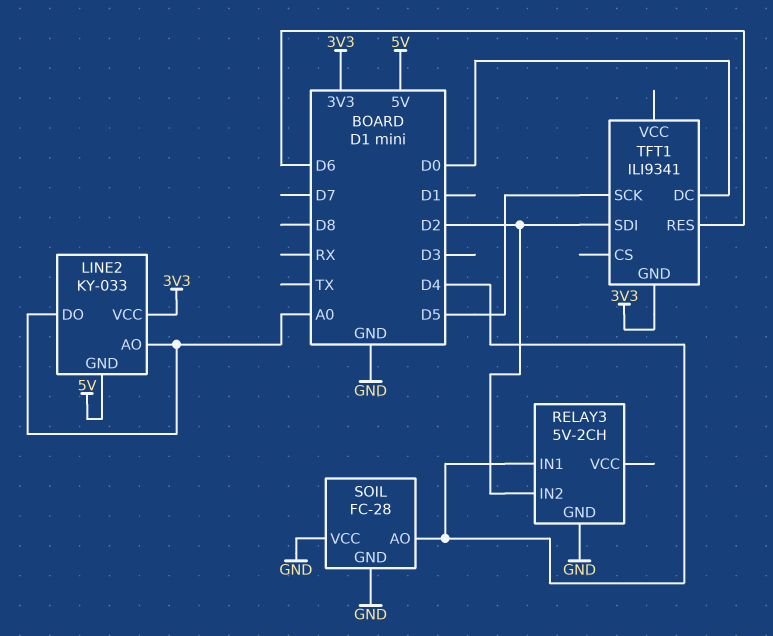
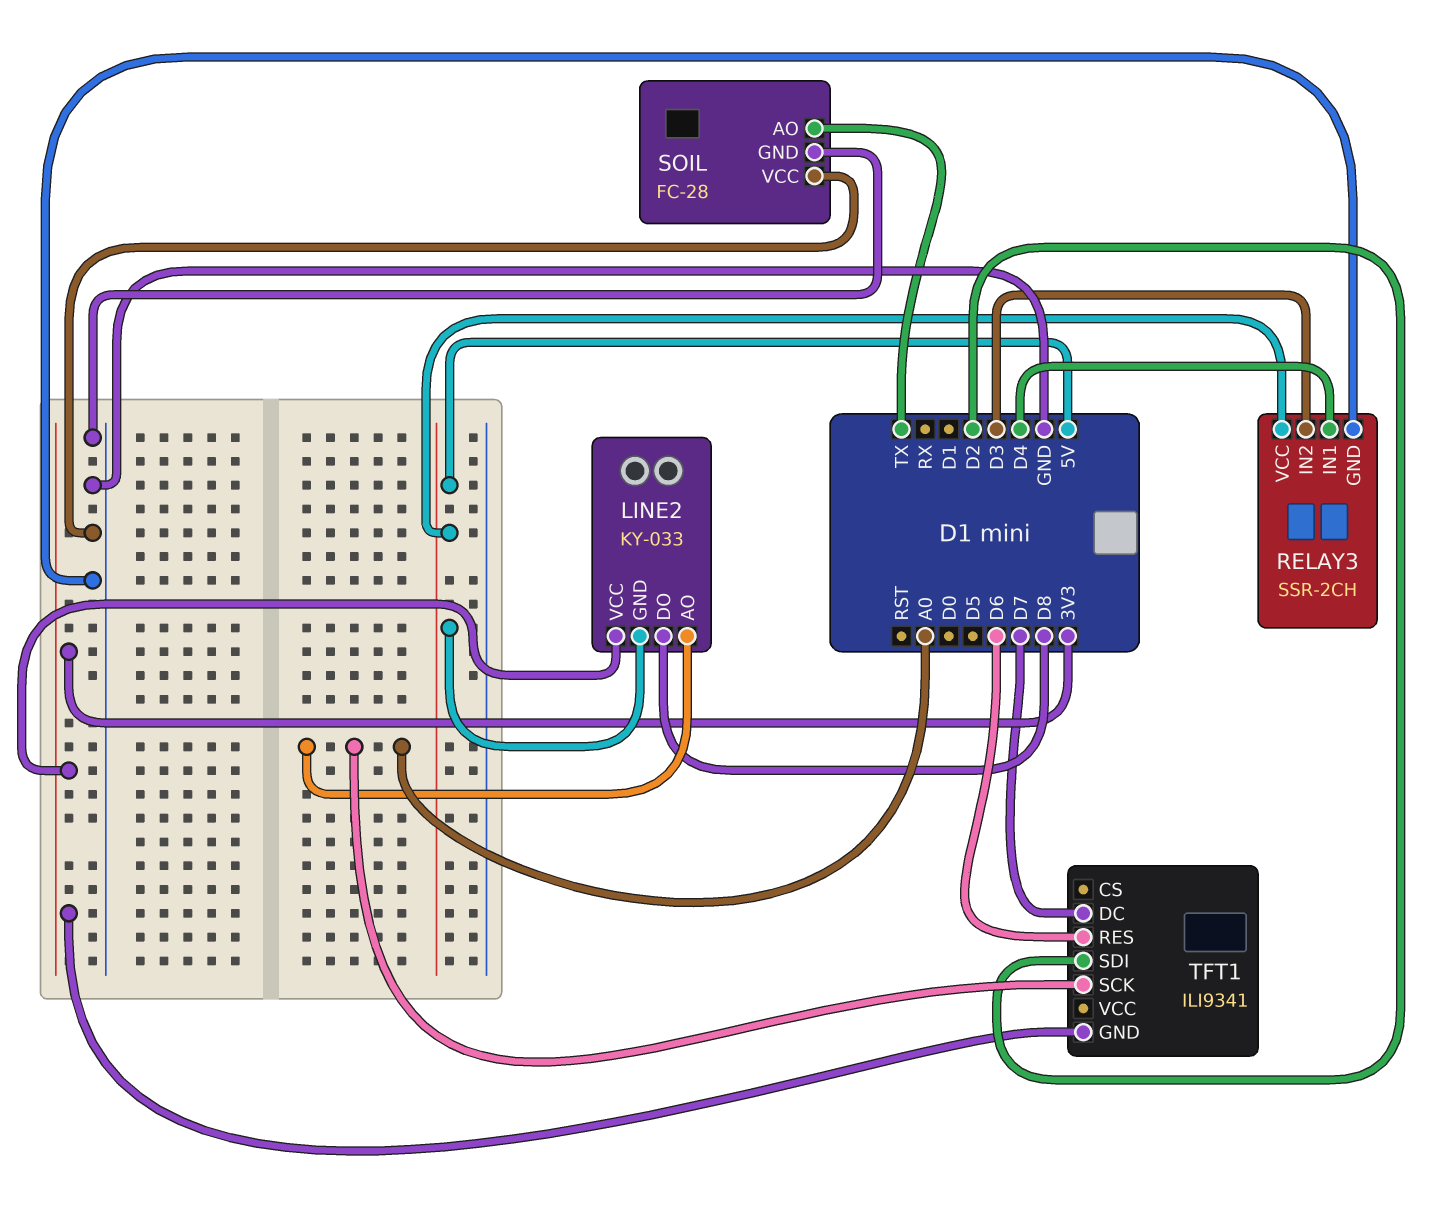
LINE2 pin DO: A0 -> D8
RELAY3: 5V-2CH -> SSR-2CH
RELAY3 pin IN2: D2 -> D3
RELAY3 pin VCC: none -> 5V
SOIL pin AO: D4 -> TX
TFT1 pin DC: D0 -> D7
TFT1 pin SCK: D5 -> A0

